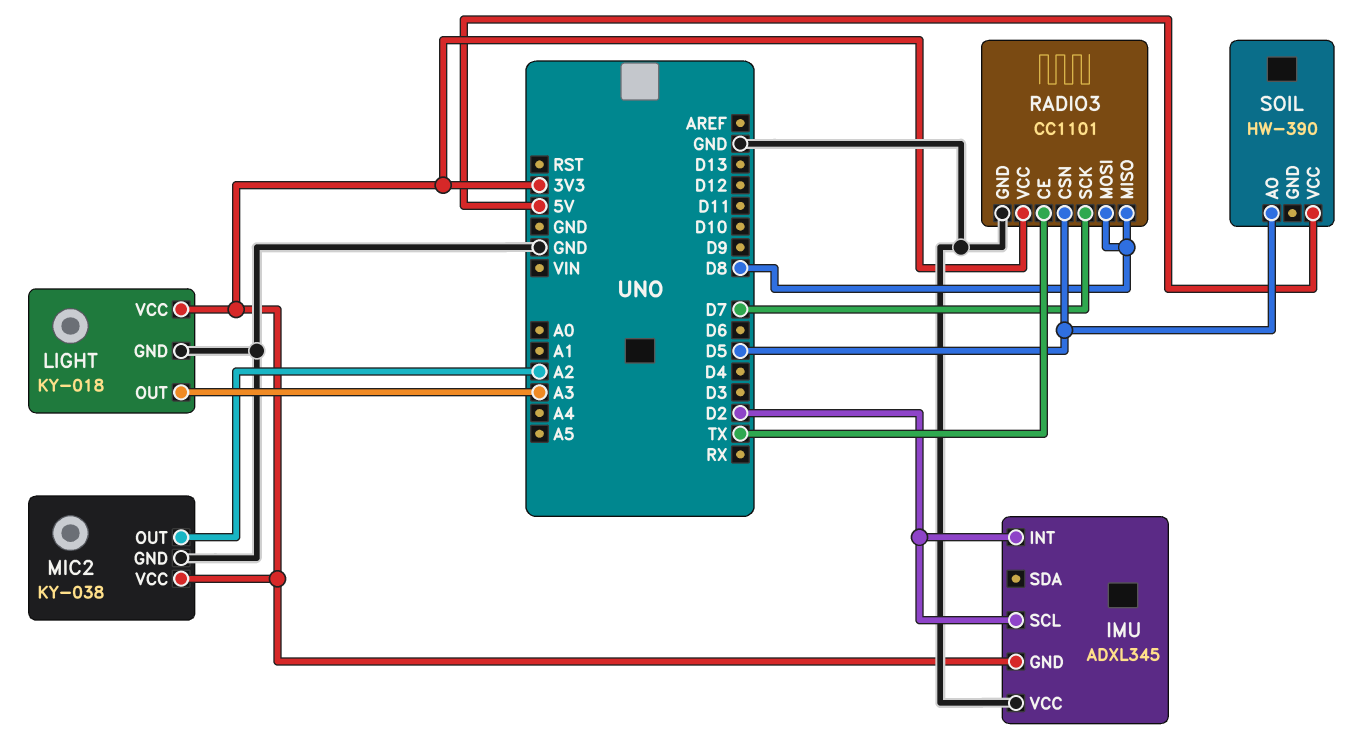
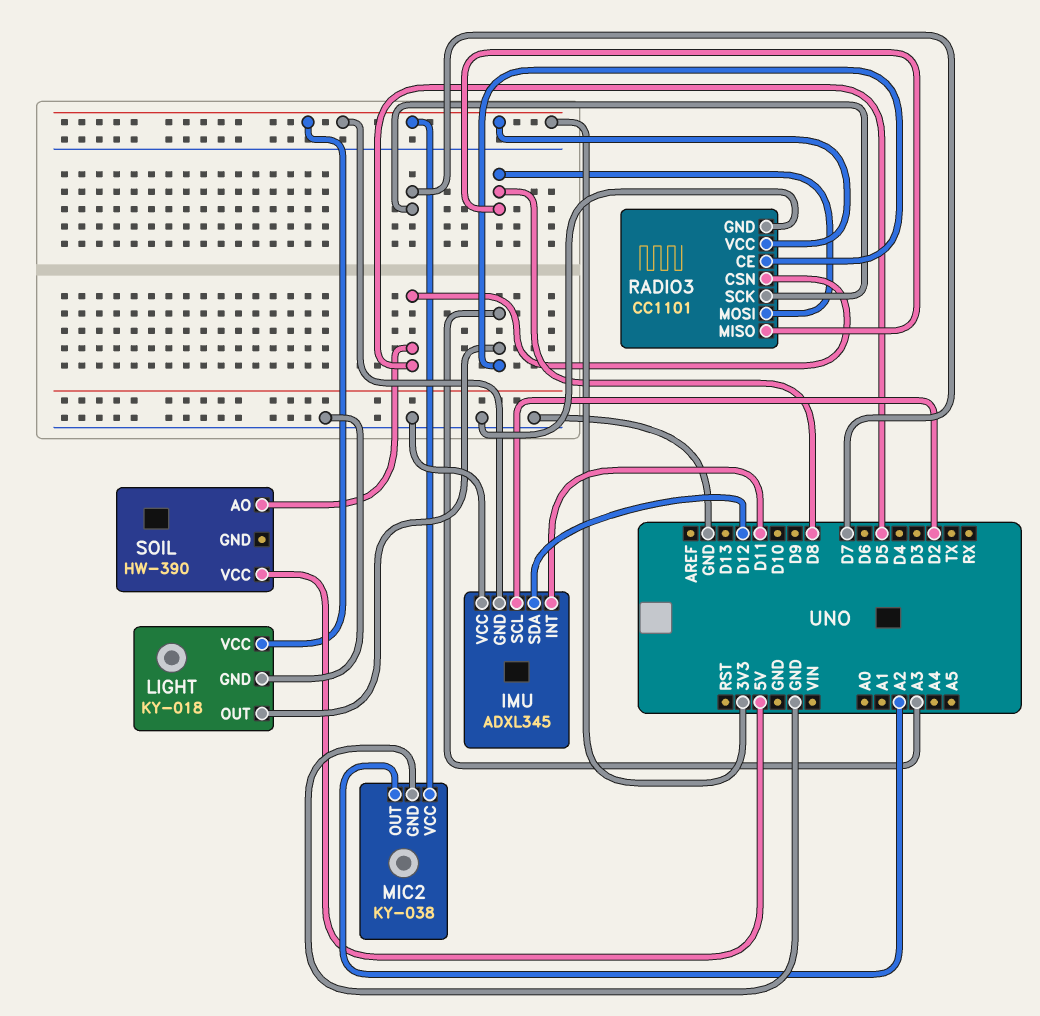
IMU pin INT: D2 -> D11
IMU pin SDA: none -> D12
RADIO3 pin CE: TX -> A3

